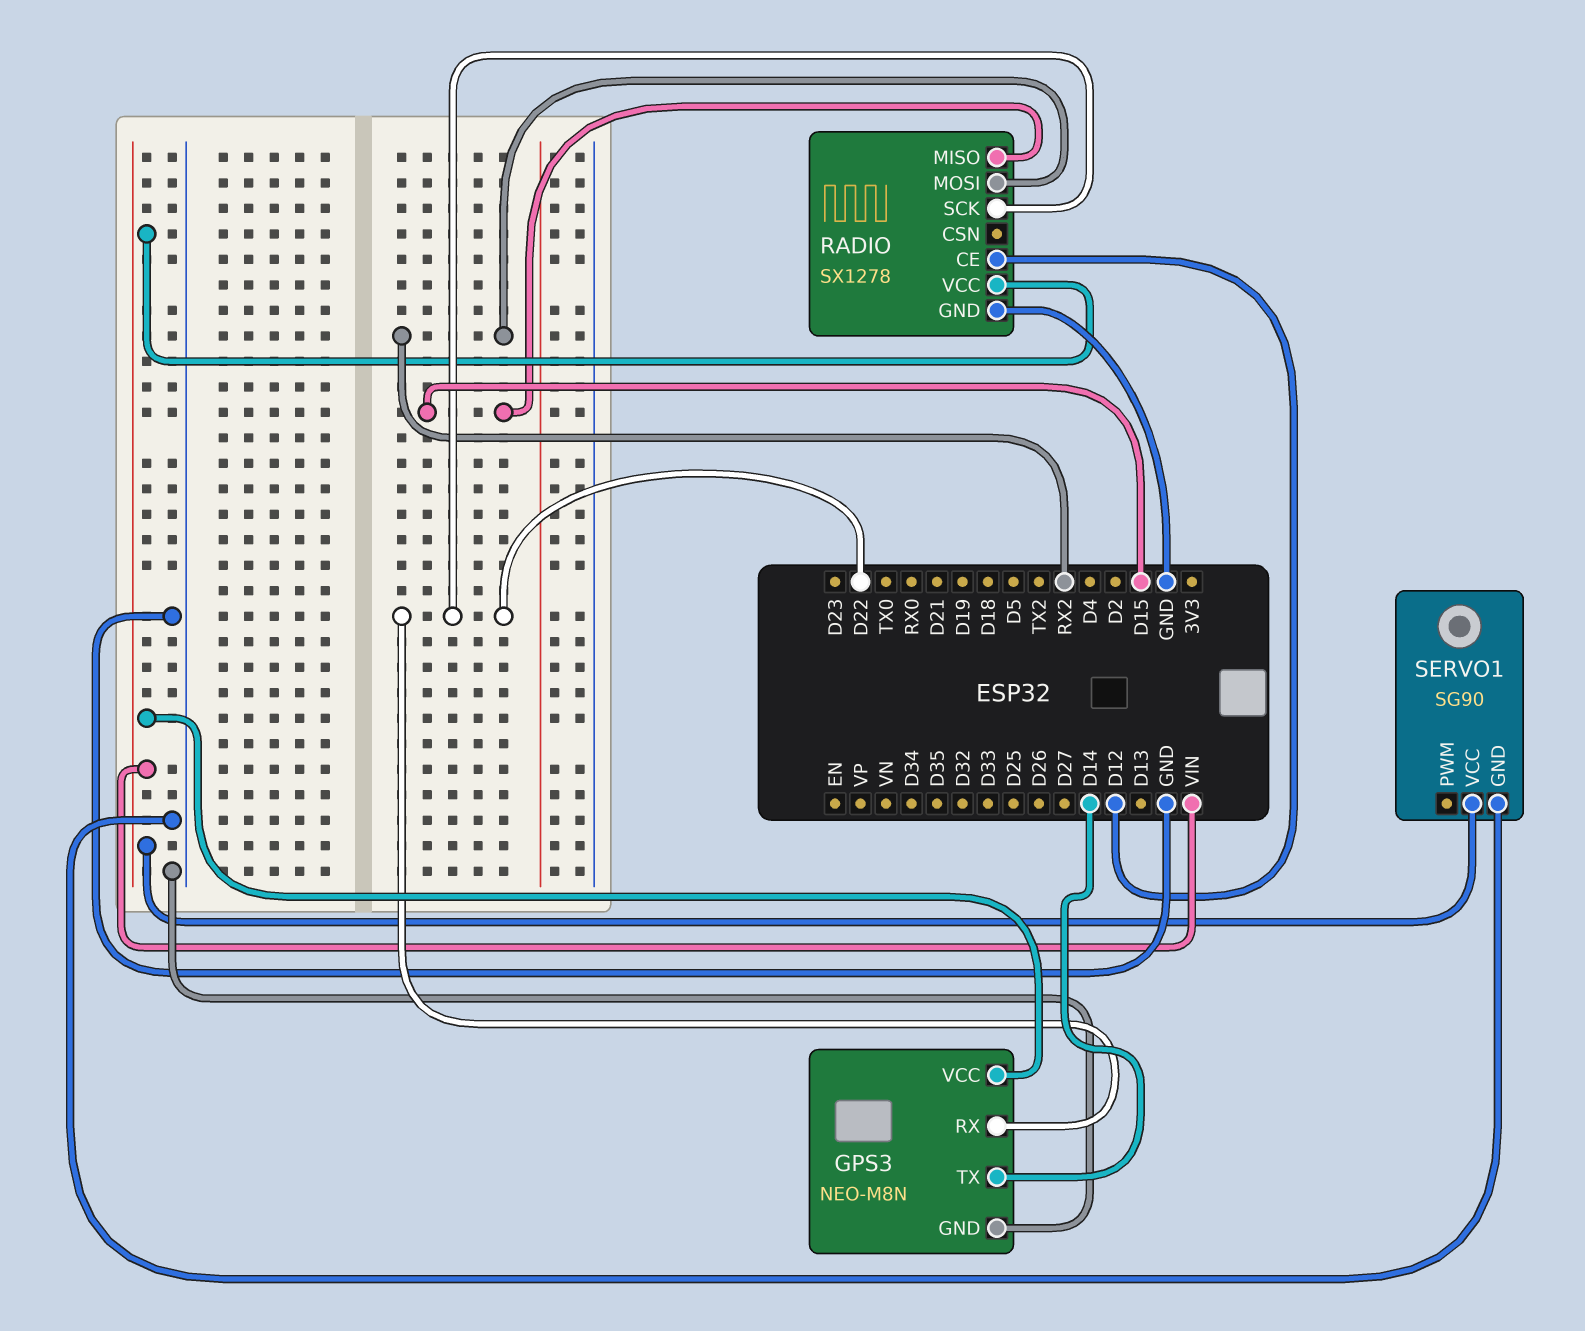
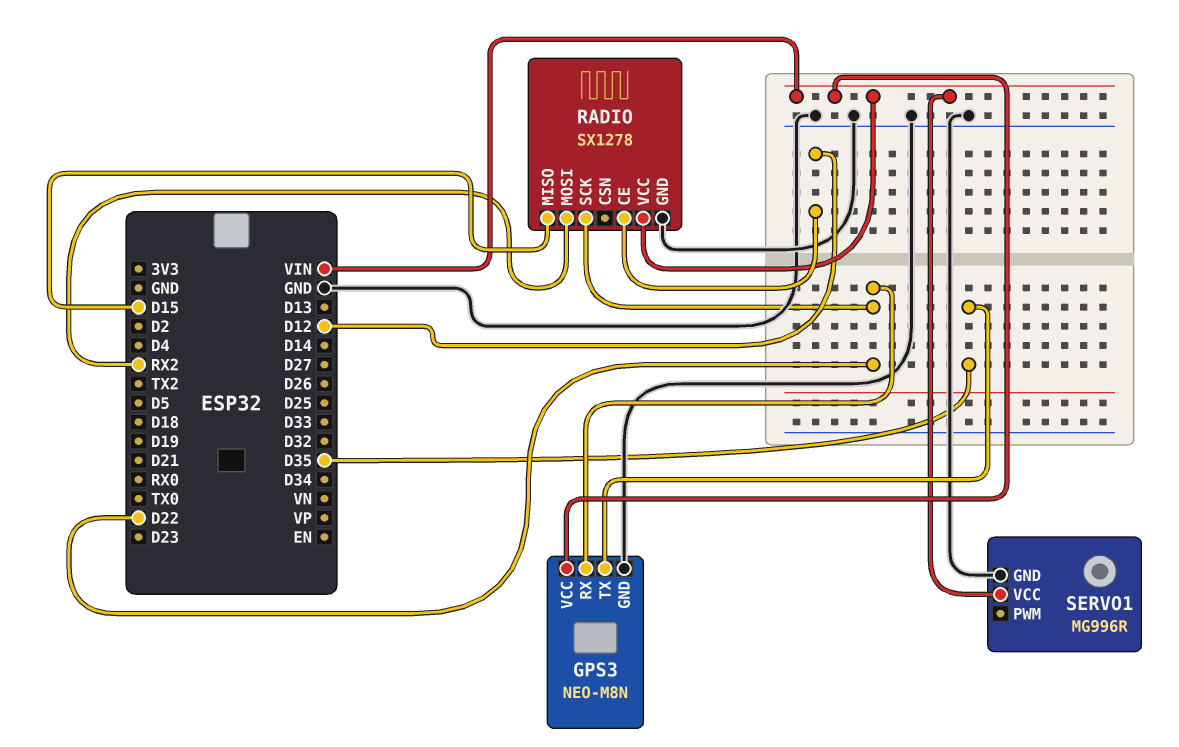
GPS3 pin TX: D14 -> D35
SERVO1: SG90 -> MG996R

